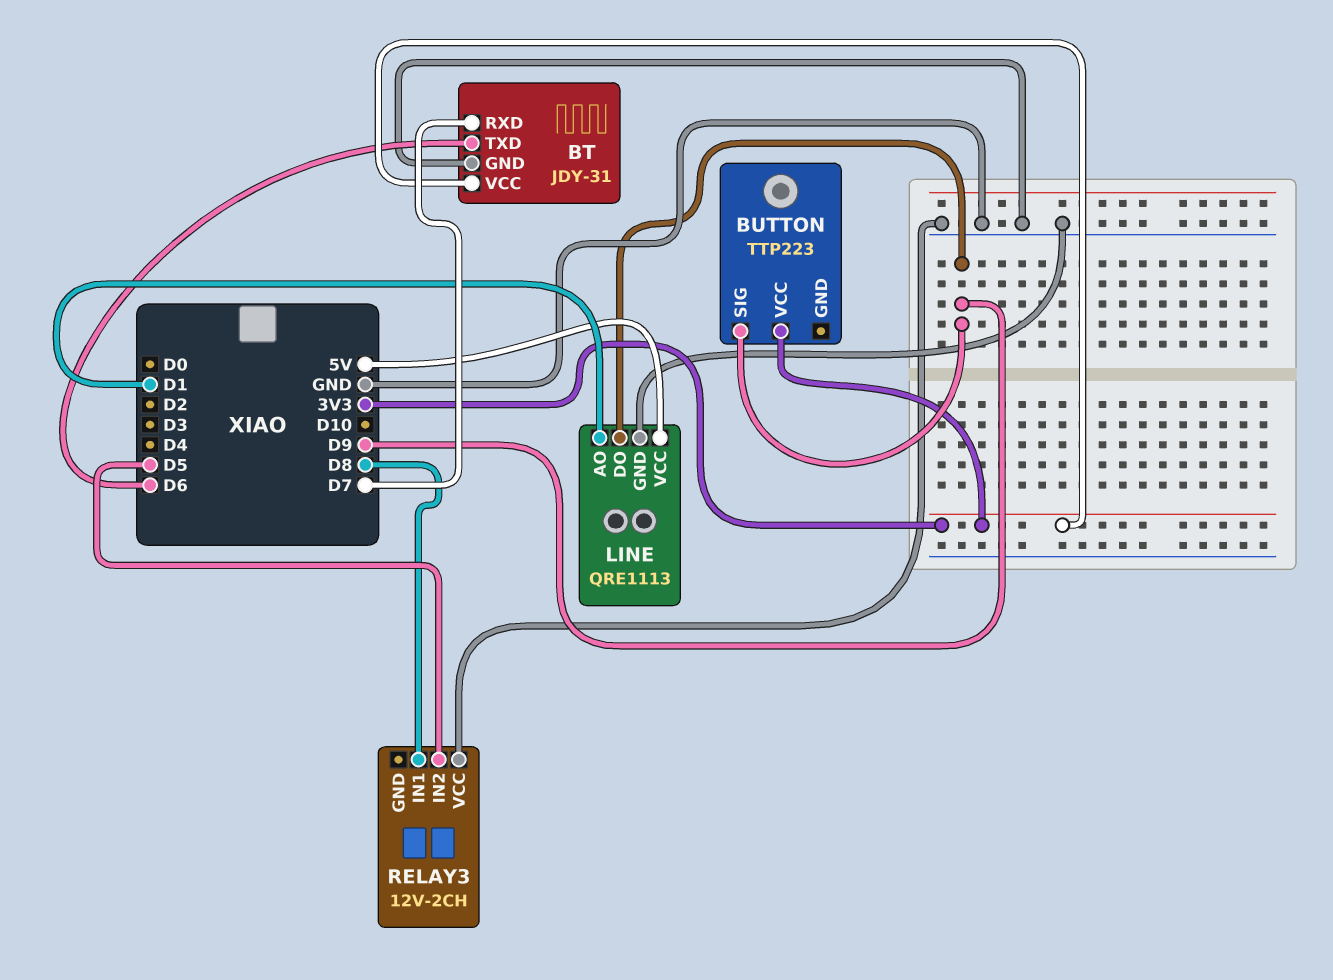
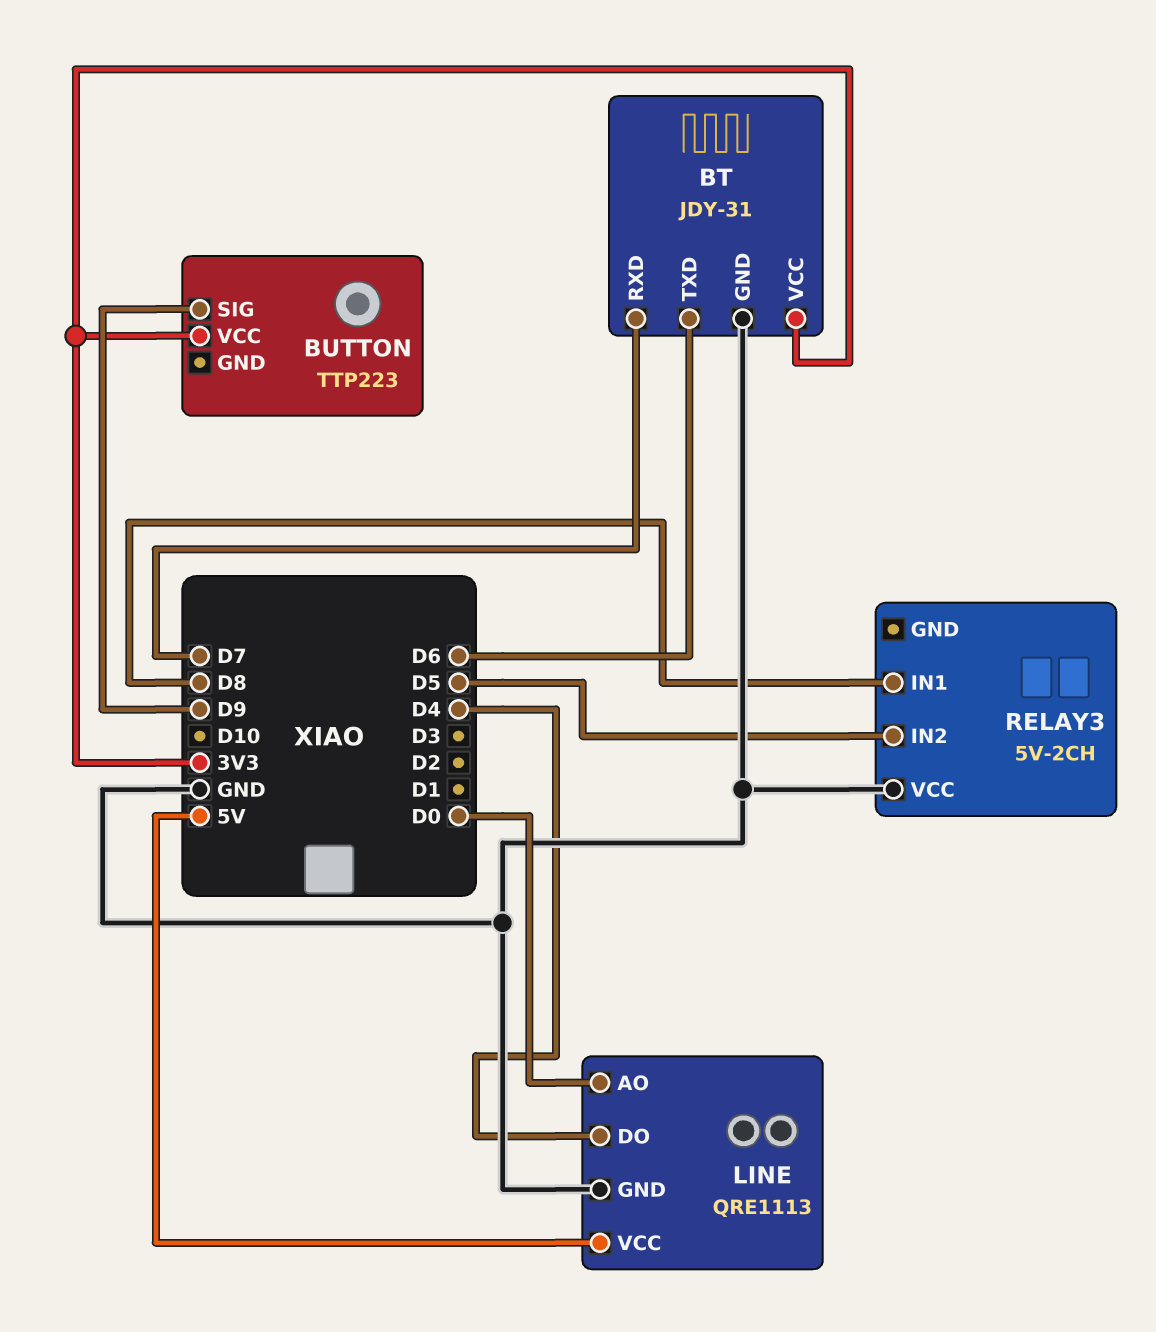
LINE pin AO: D1 -> D0
LINE pin DO: D9 -> D4
RELAY3: 12V-2CH -> 5V-2CH

